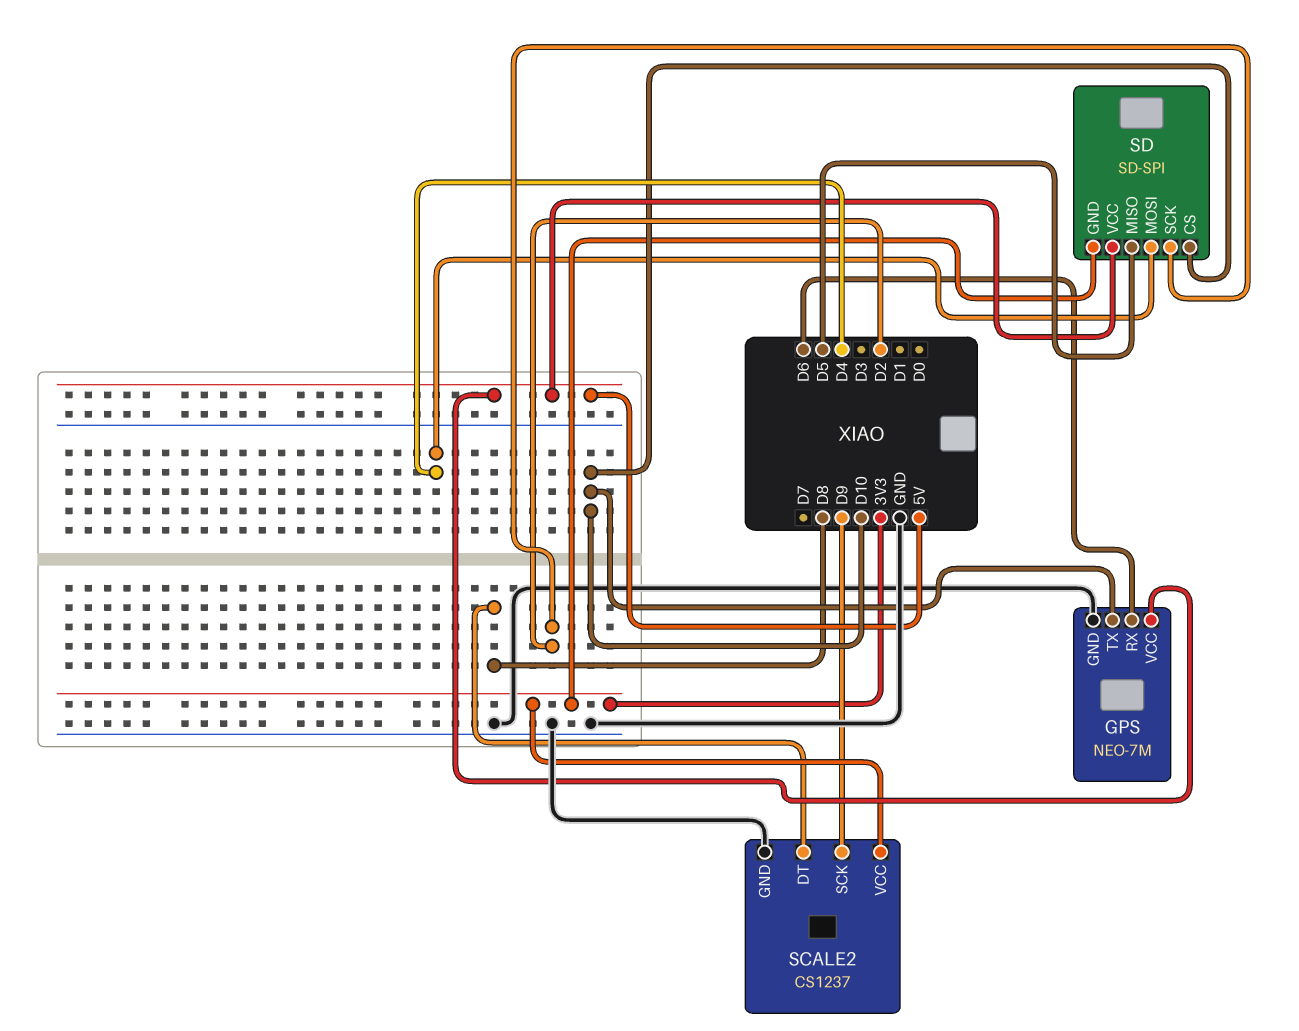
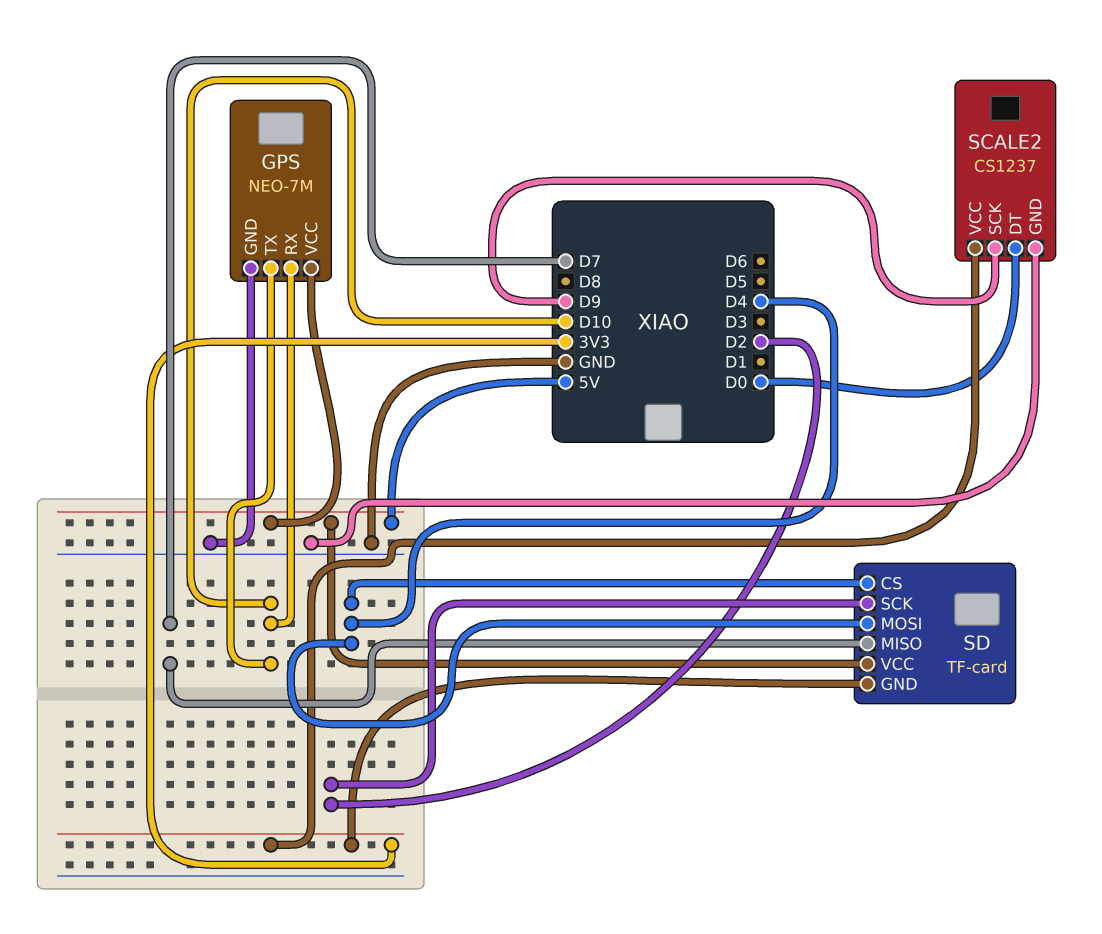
GPS pin RX: D6 -> D10
SCALE2 pin DT: D8 -> D0
SD: SD-SPI -> TF-card
SD pin CS: D10 -> D4
SD pin MISO: D5 -> D7

